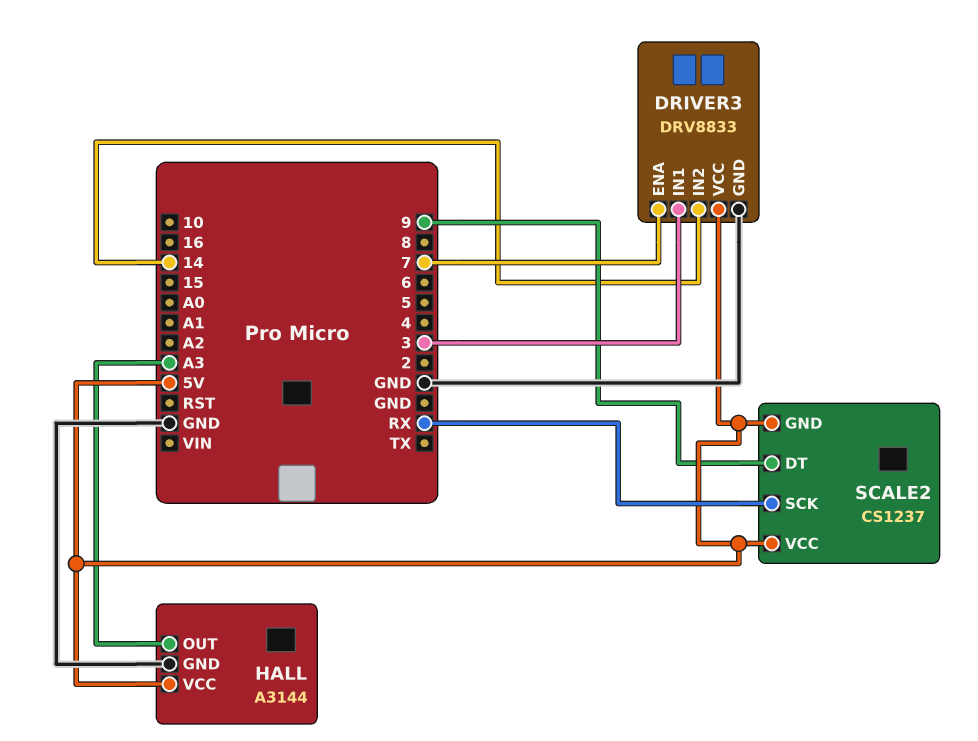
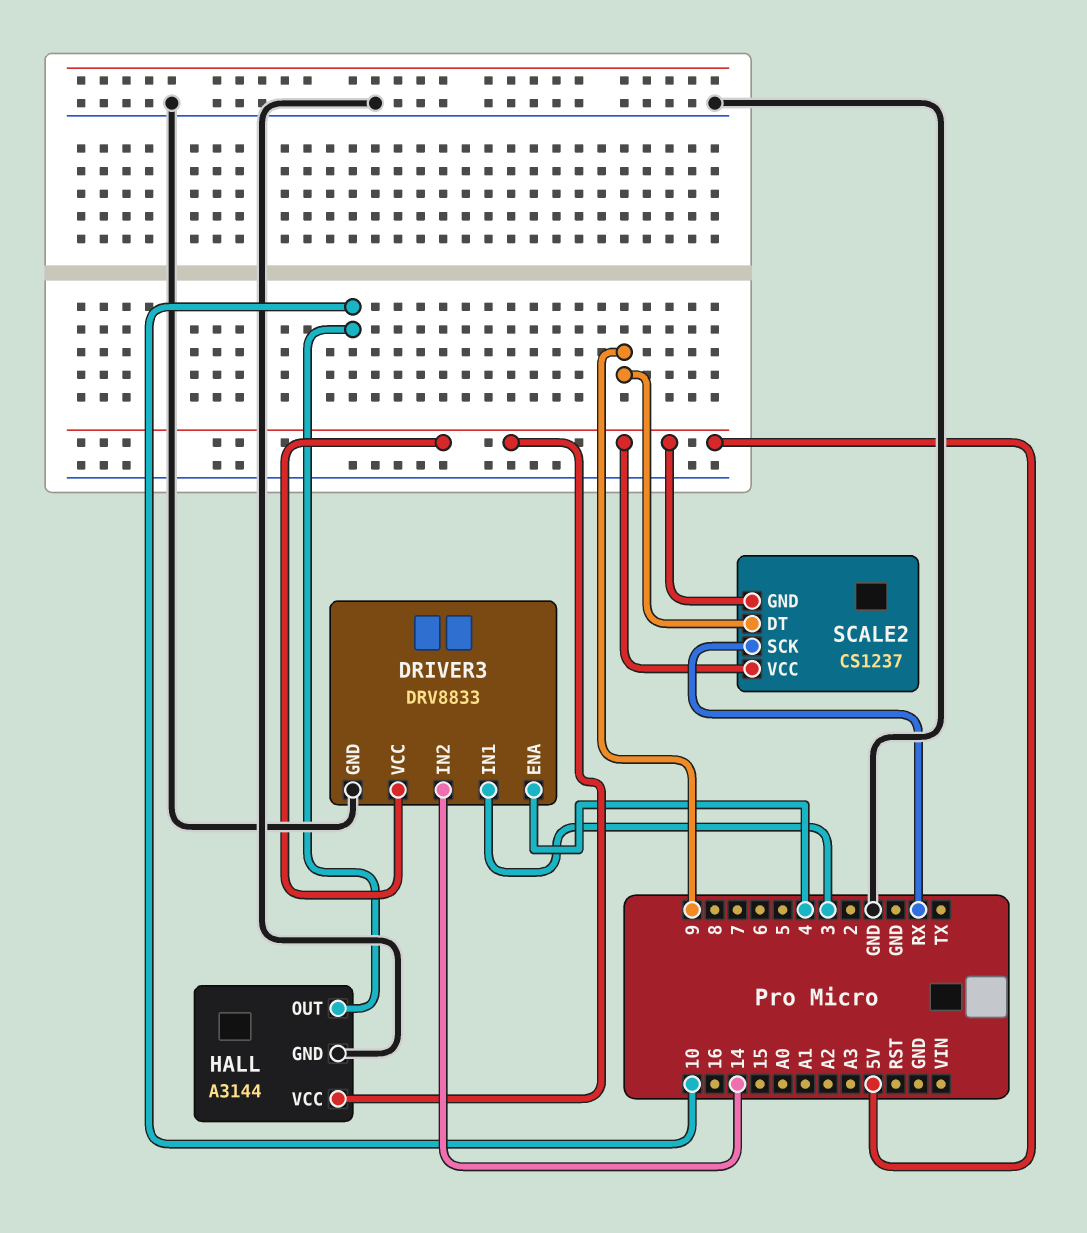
DRIVER3 pin ENA: 7 -> 4
HALL pin OUT: A3 -> 10

